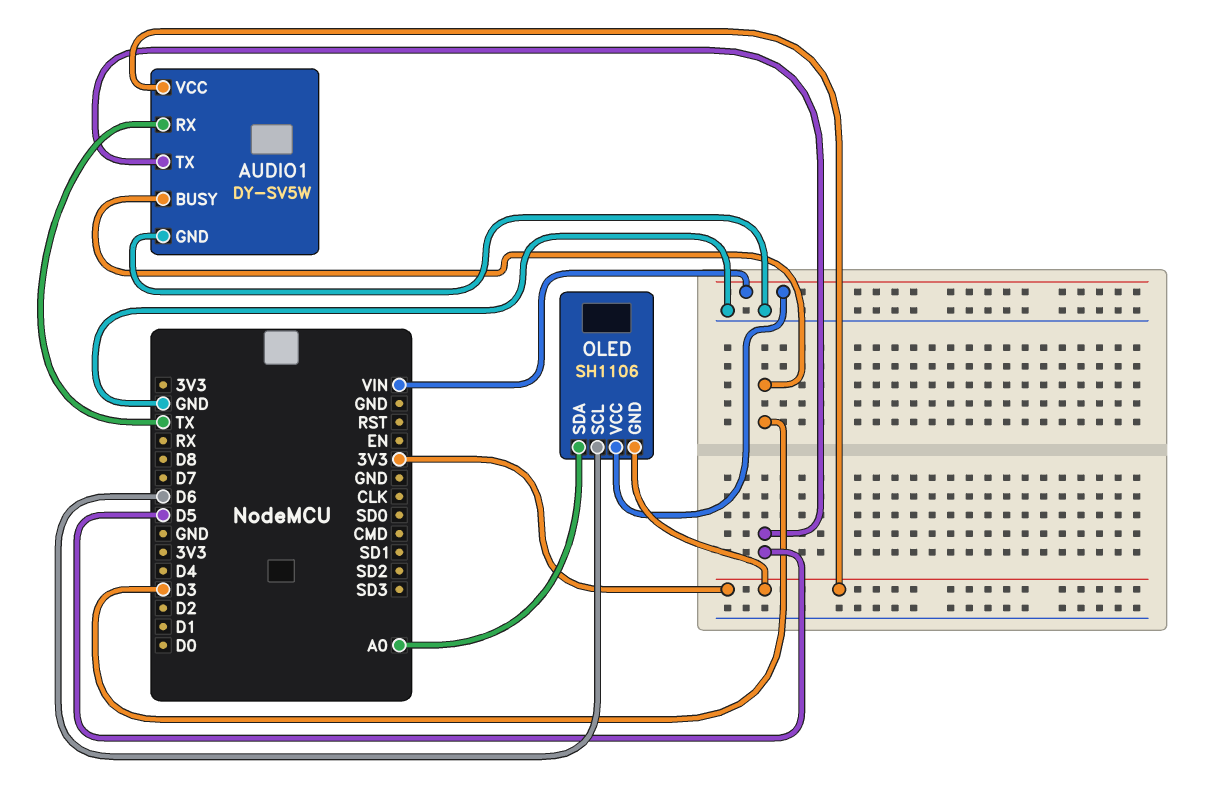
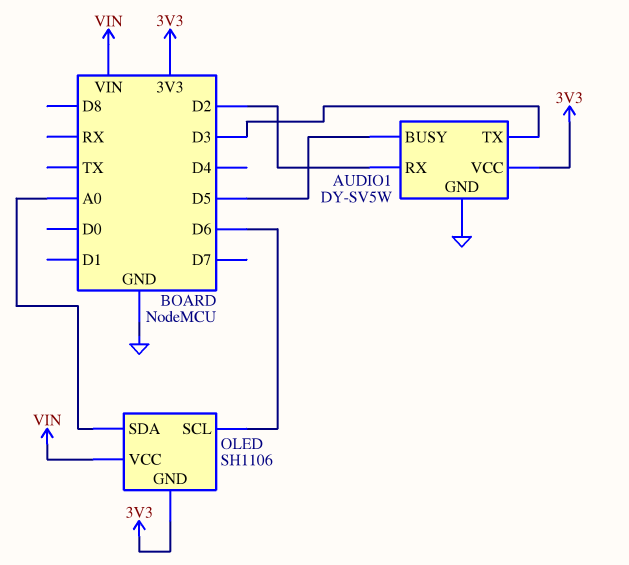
AUDIO1 pin BUSY: D3 -> D5
AUDIO1 pin RX: TX -> D2
AUDIO1 pin TX: D5 -> D3

